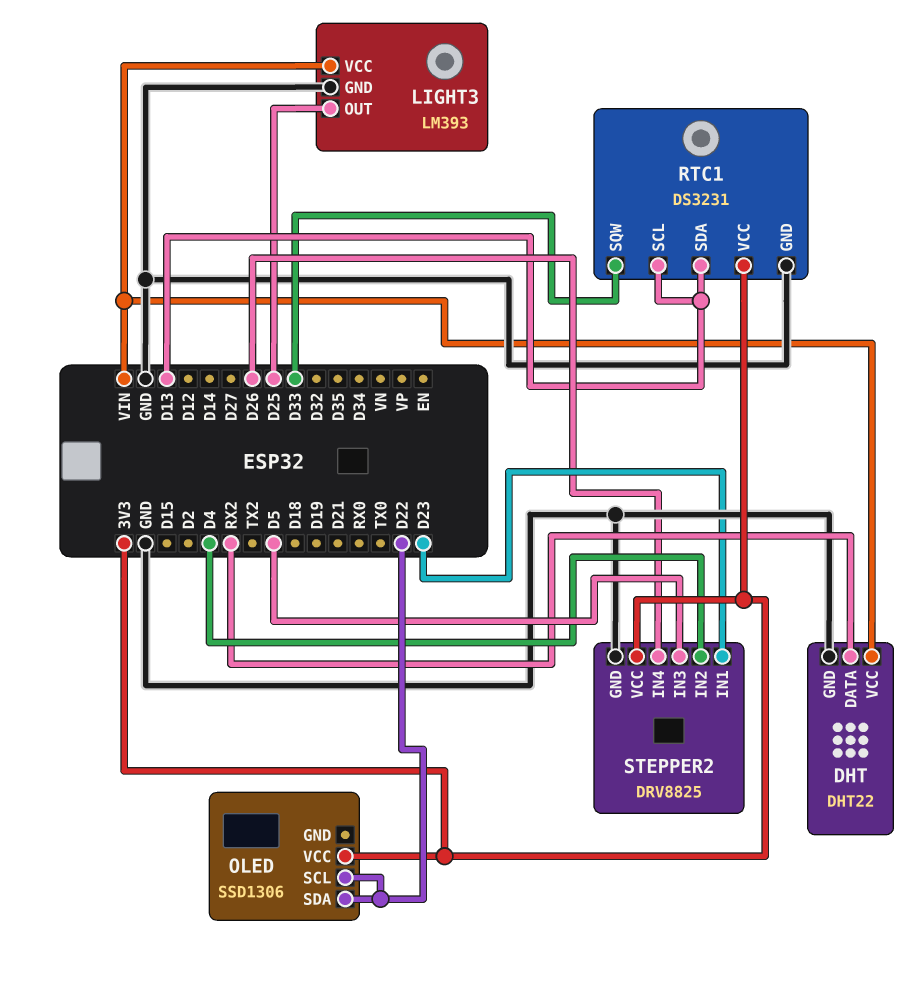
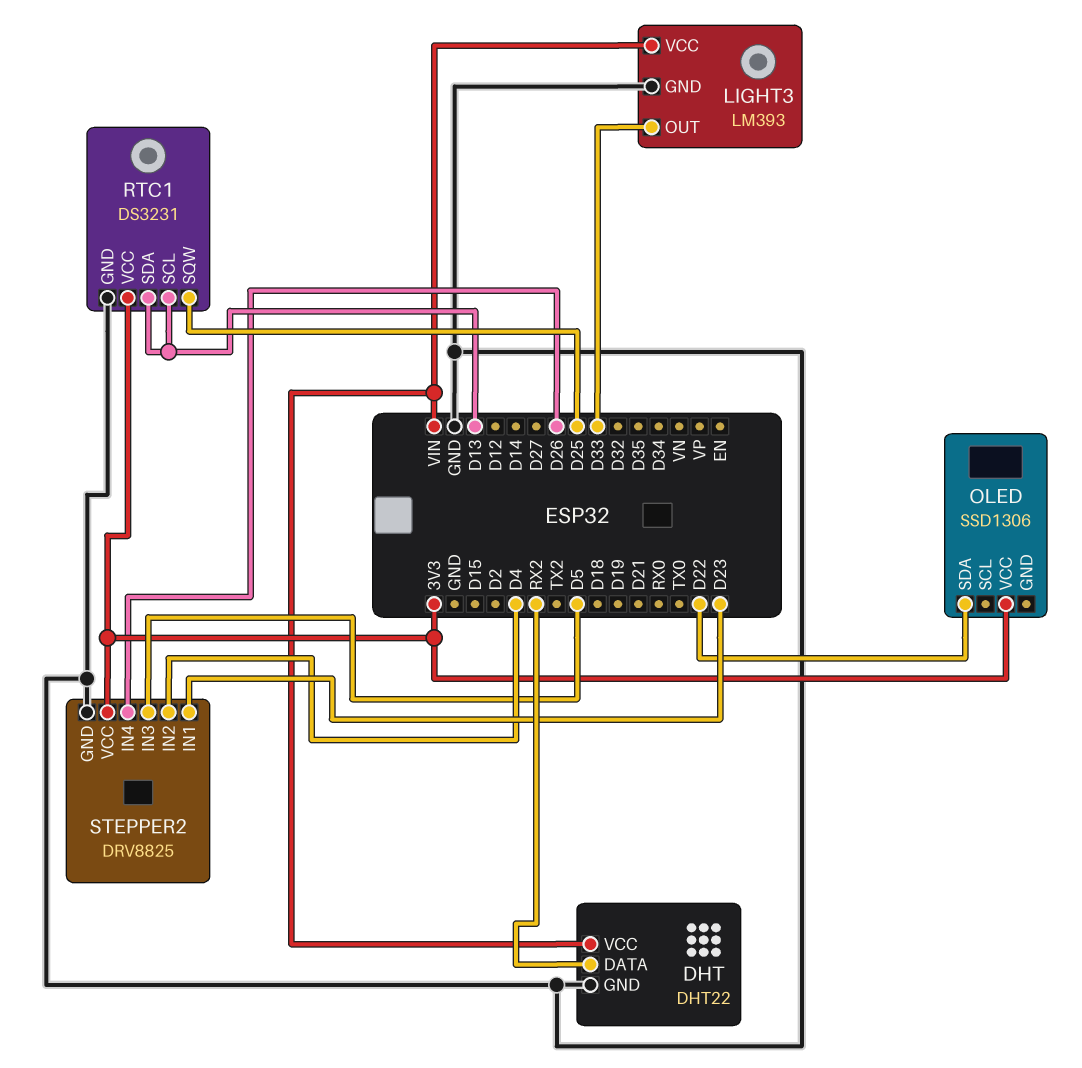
LIGHT3 pin OUT: D25 -> D33
OLED pin SCL: D22 -> none
RTC1 pin SQW: D33 -> D25

